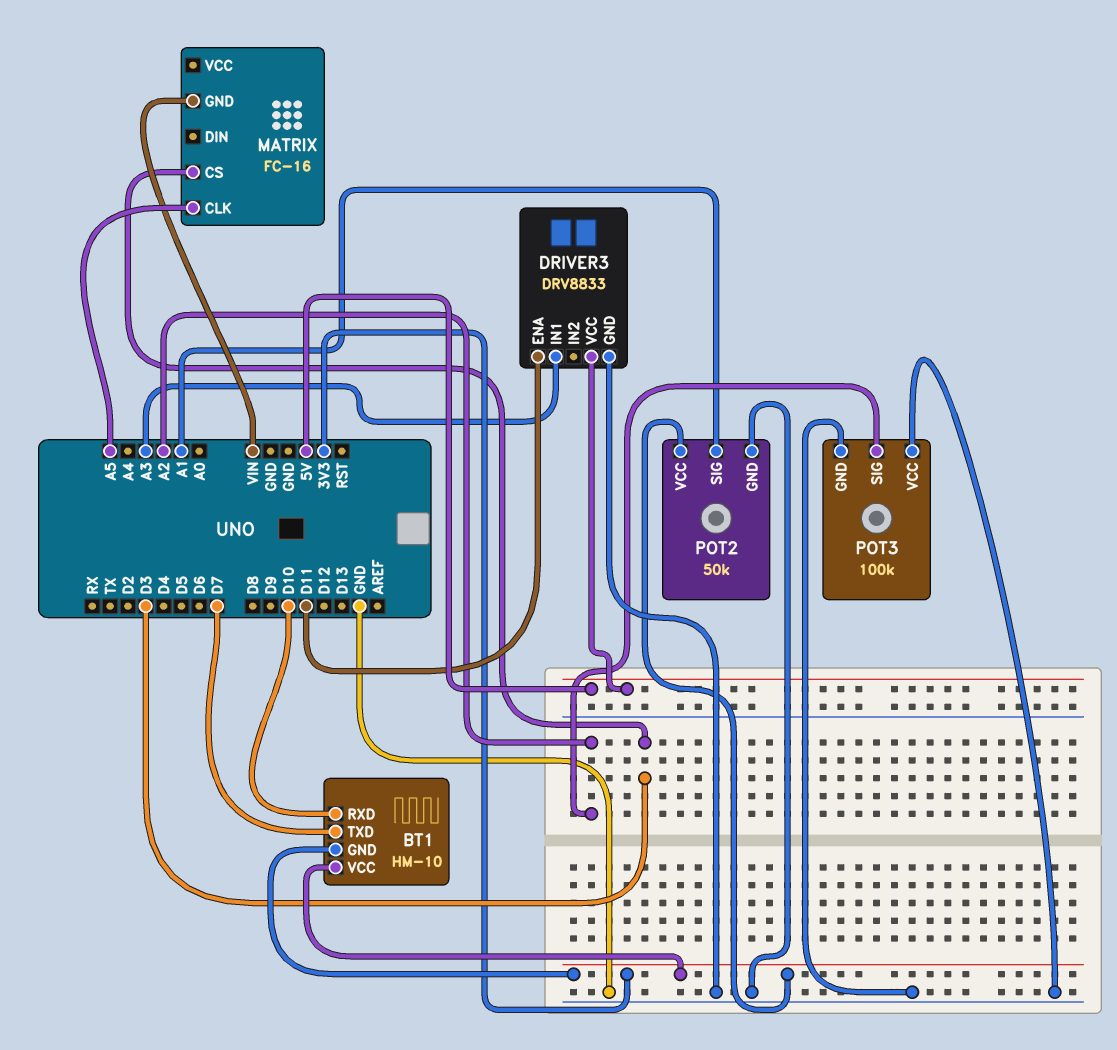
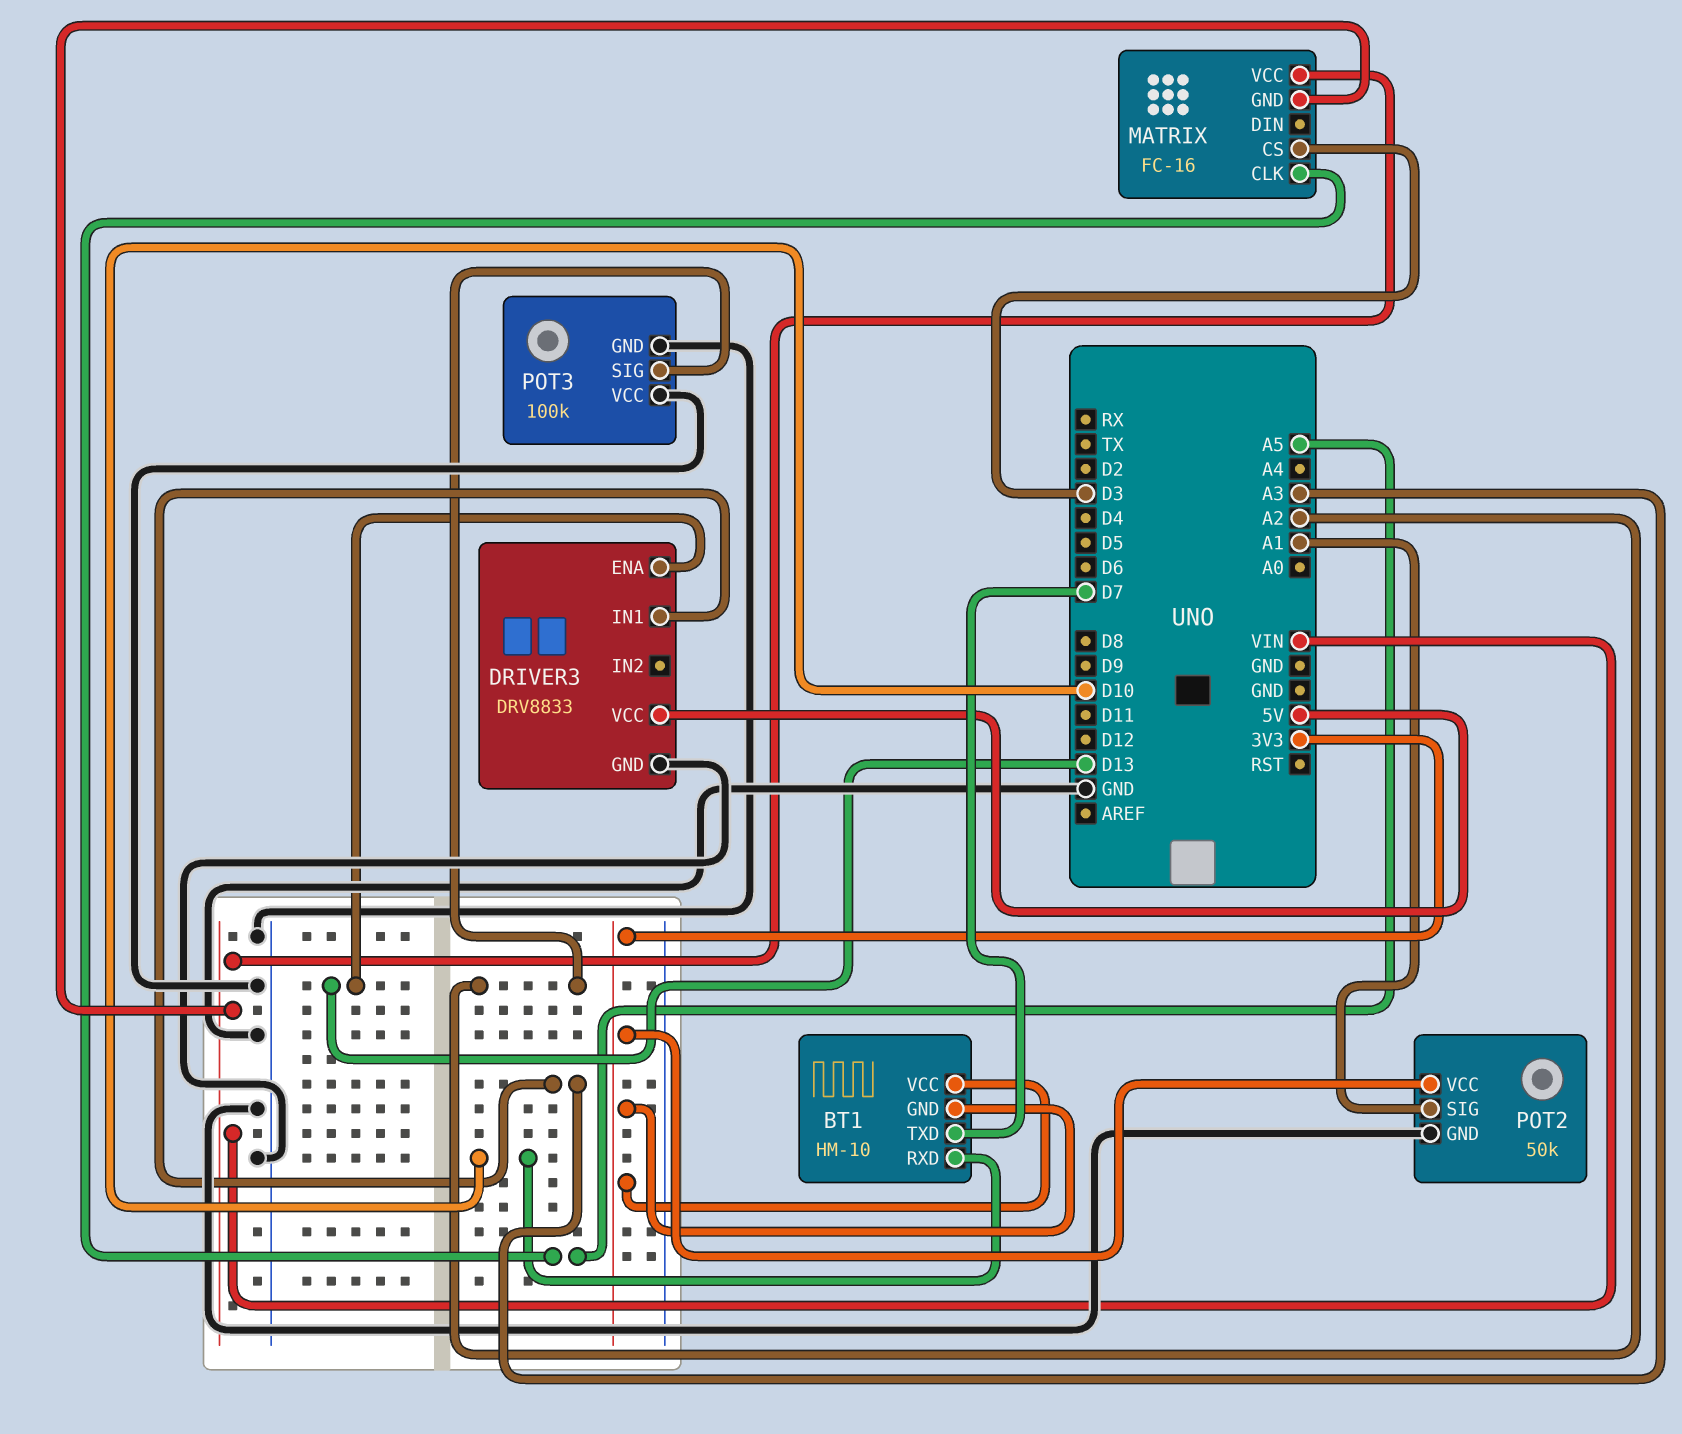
DRIVER3 pin ENA: D11 -> D13
MATRIX pin VCC: none -> VIN

